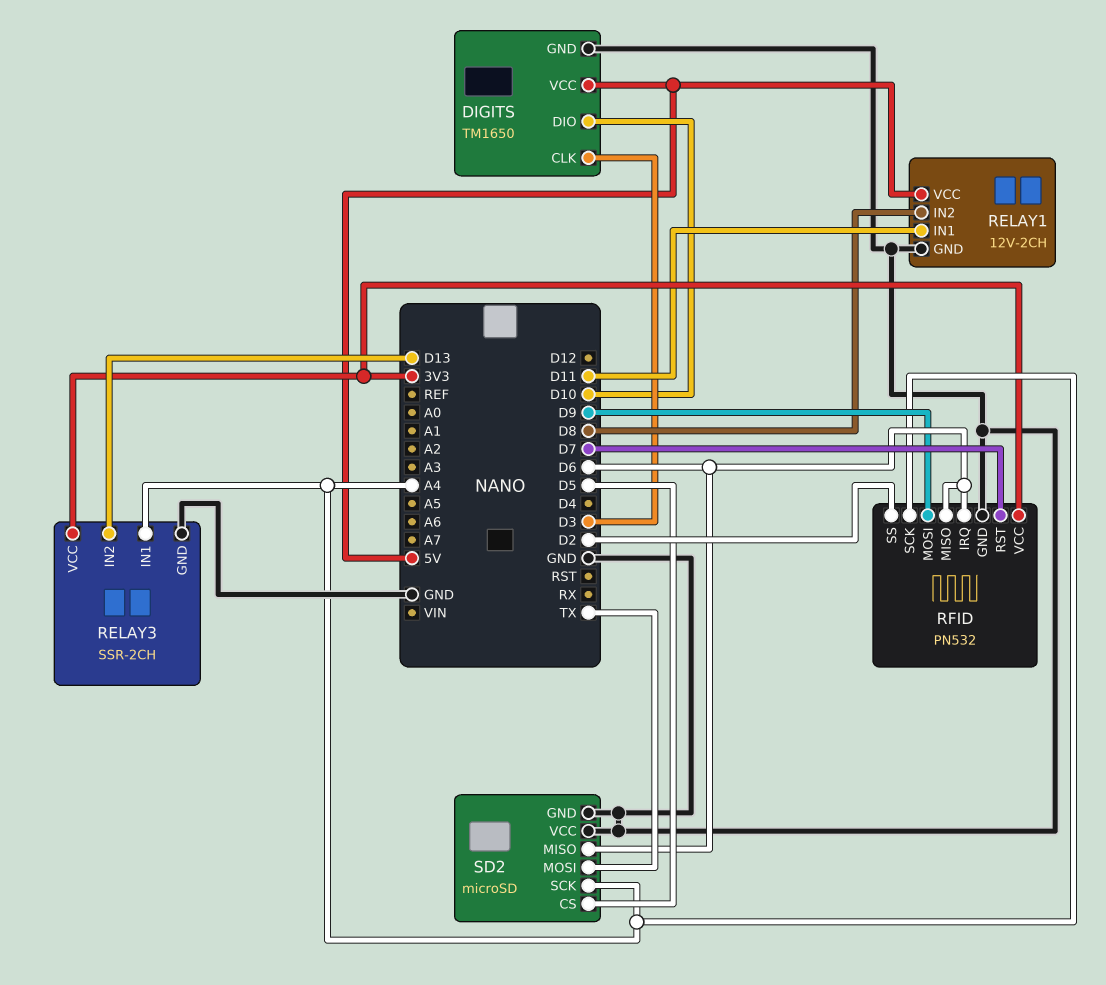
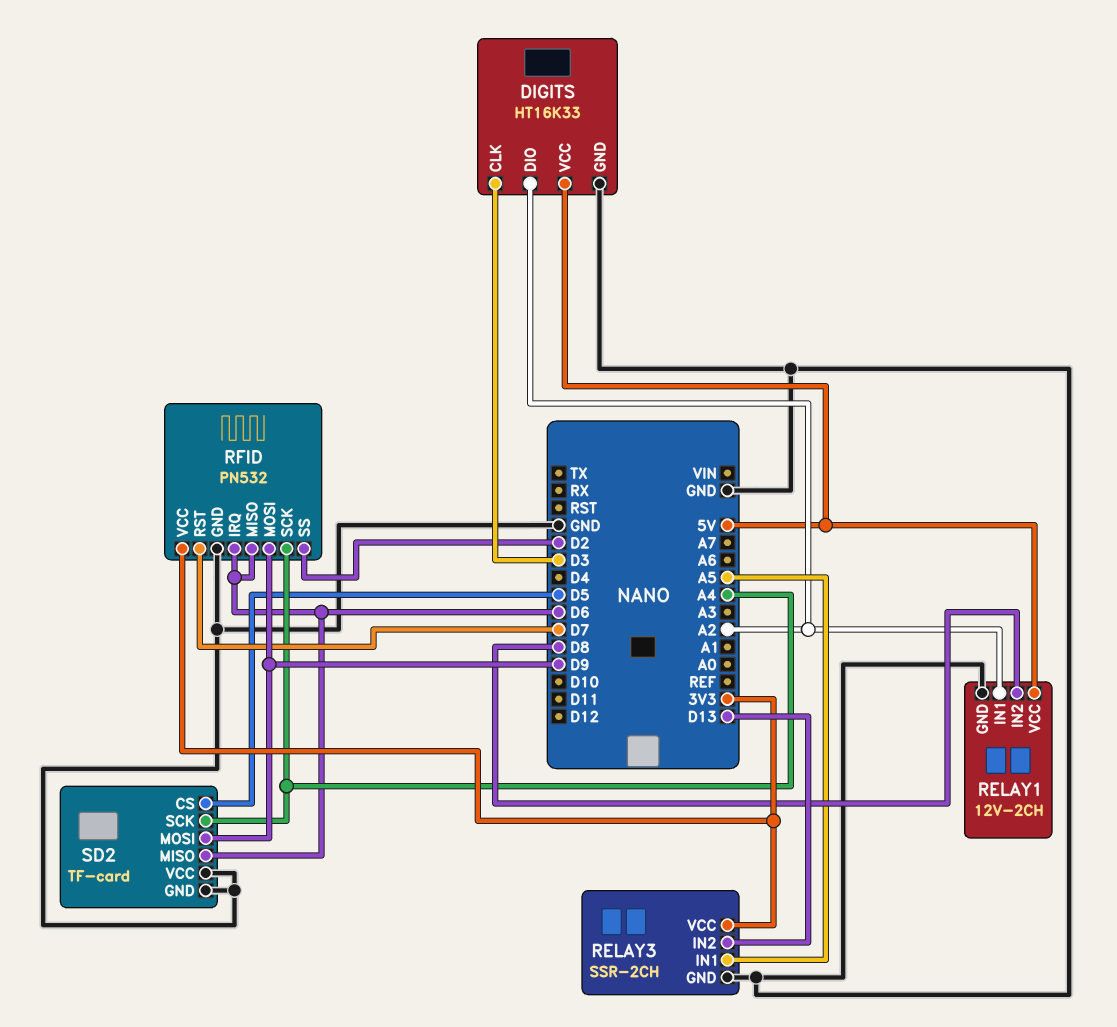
DIGITS: TM1650 -> HT16K33
DIGITS pin DIO: D10 -> A2
RELAY1 pin IN1: D11 -> A2
RELAY3 pin IN1: A4 -> A5
SD2: microSD -> TF-card
SD2 pin MOSI: TX -> D9

